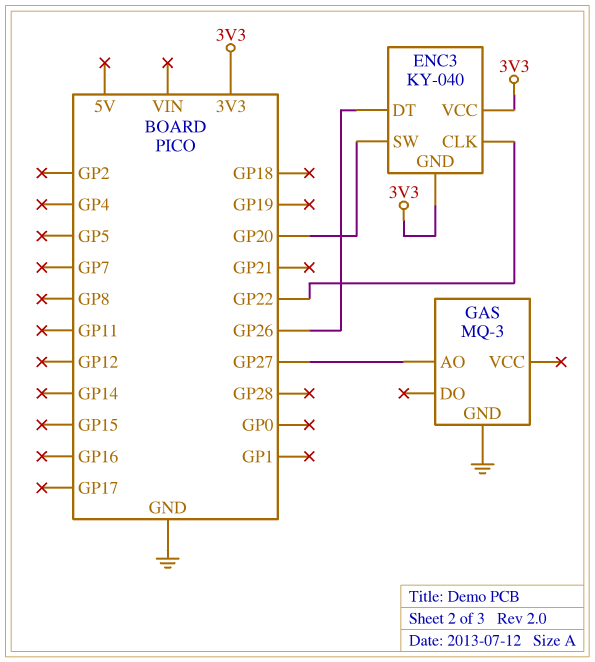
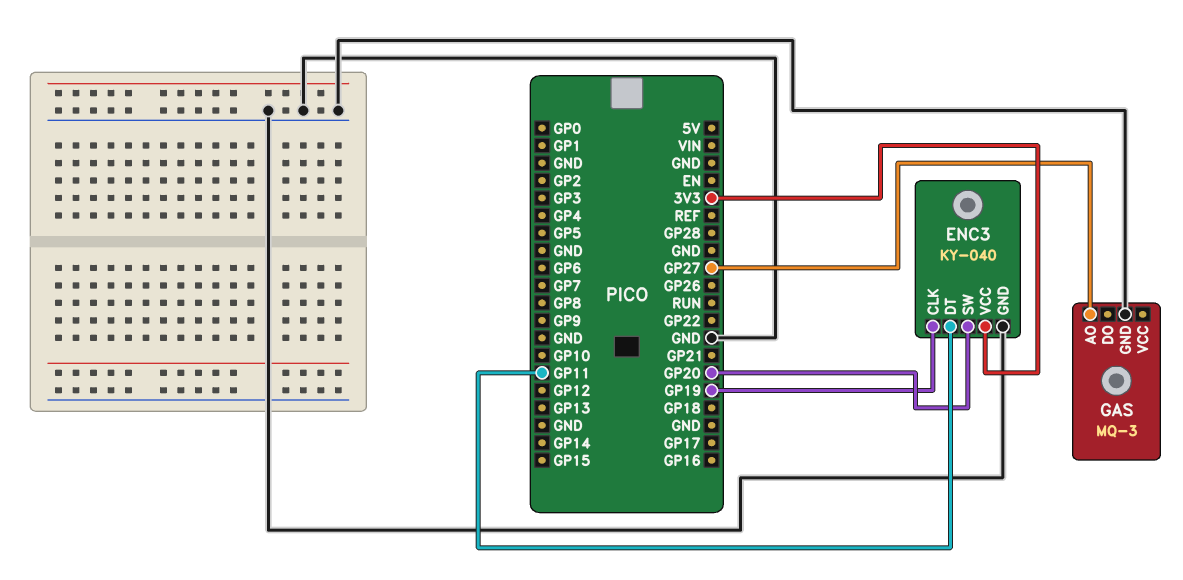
ENC3 pin CLK: GP22 -> GP19
ENC3 pin DT: GP26 -> GP11
ENC3 pin GND: 3V3 -> GND

